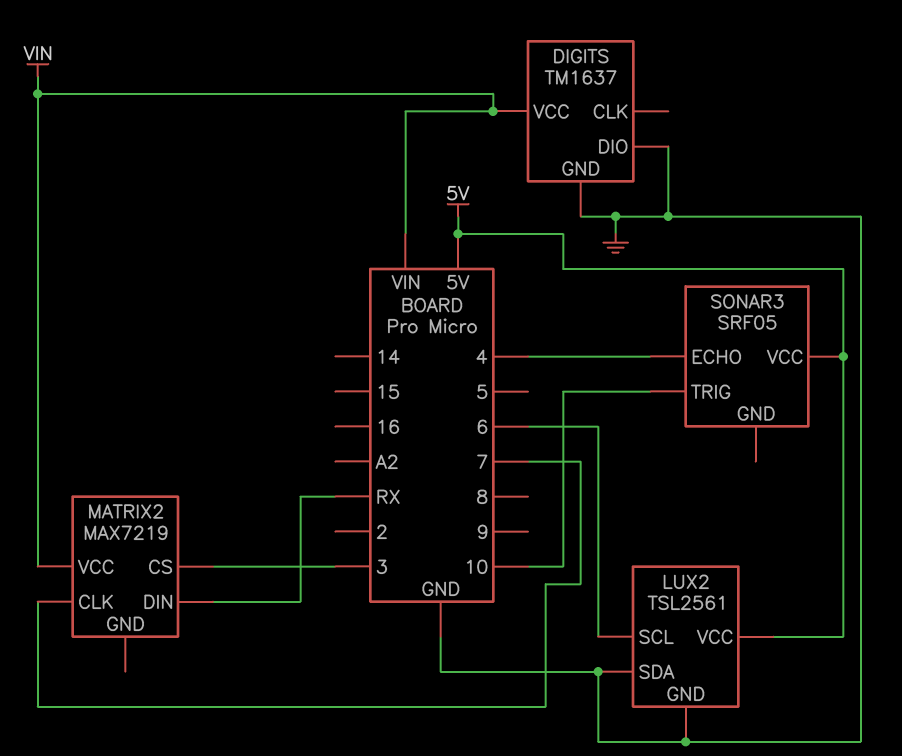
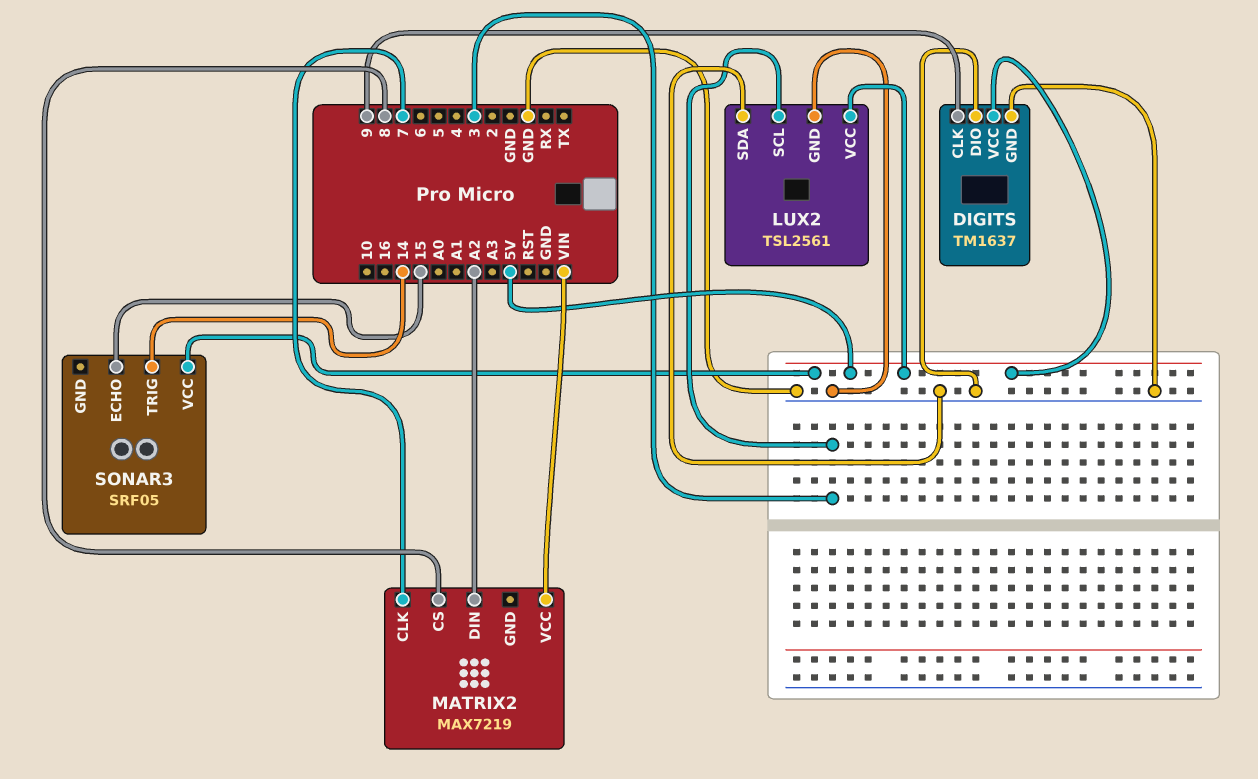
DIGITS pin CLK: none -> 9
DIGITS pin VCC: VIN -> 5V
LUX2 pin SCL: 6 -> 3
MATRIX2 pin CS: 3 -> 8
MATRIX2 pin DIN: RX -> A2
SONAR3 pin ECHO: 4 -> 15
SONAR3 pin TRIG: 10 -> 14

